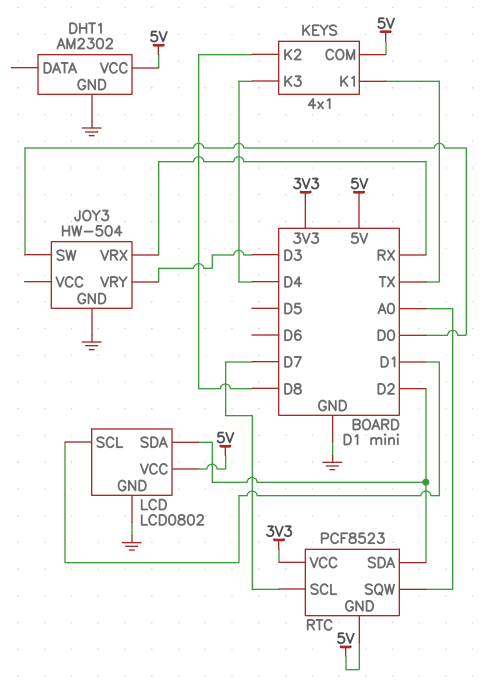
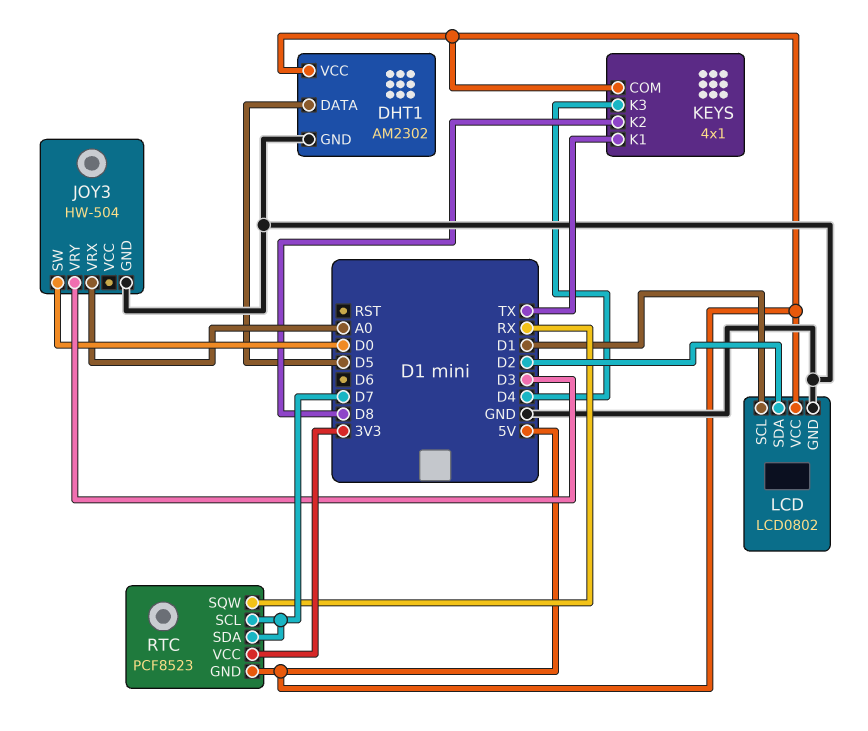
DHT1 pin DATA: none -> D5
JOY3 pin VRX: RX -> A0
RTC pin SDA: D2 -> D7
RTC pin SQW: A0 -> RX

